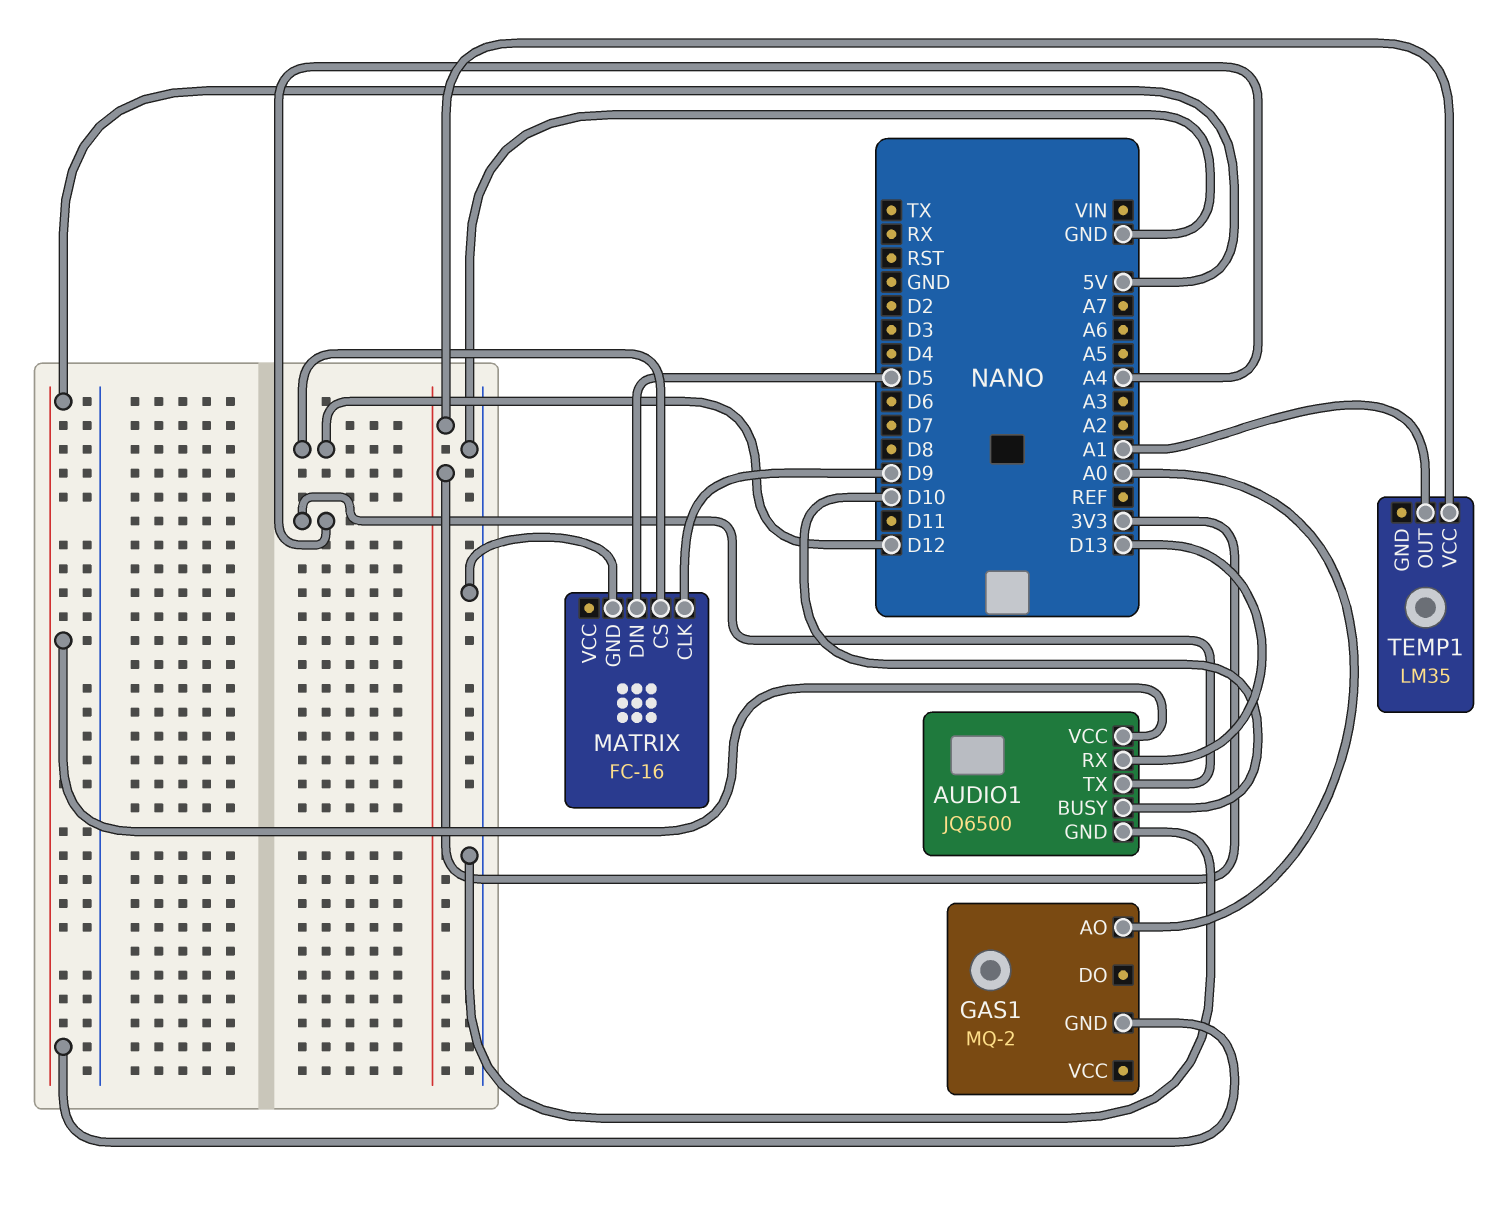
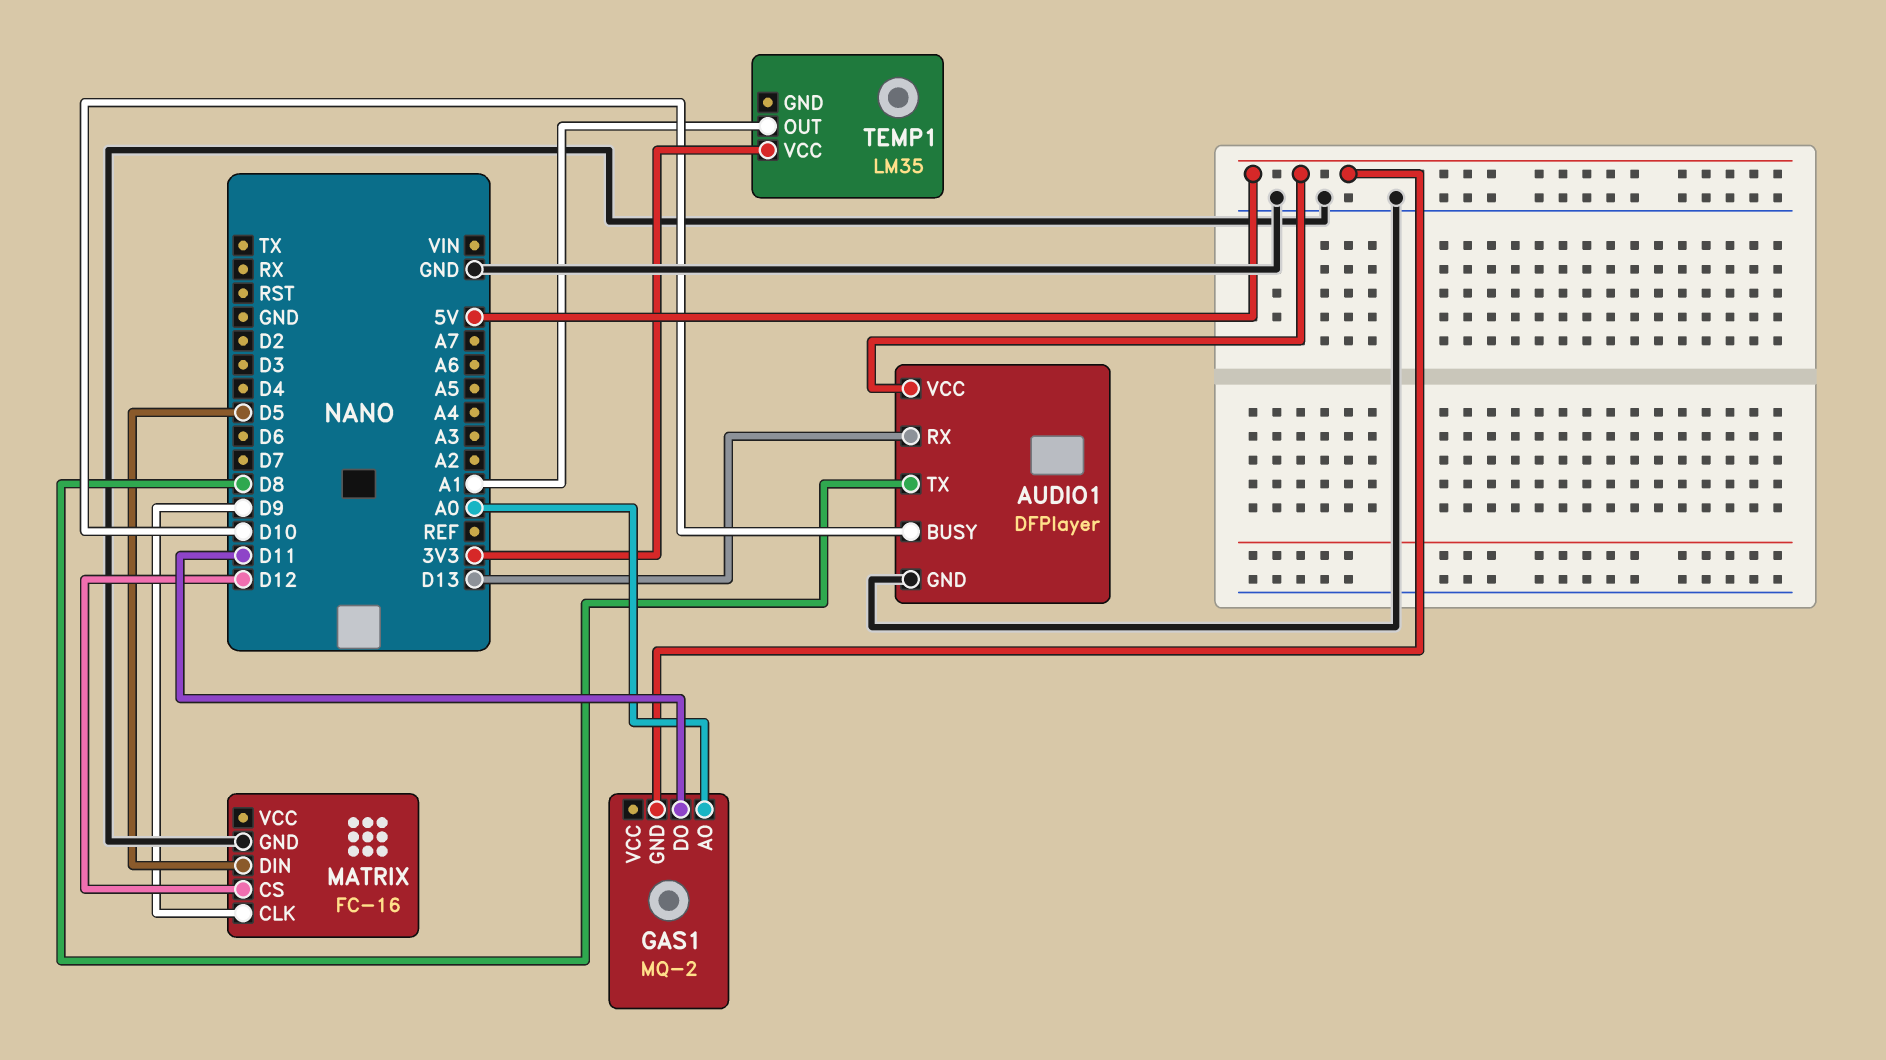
AUDIO1: JQ6500 -> DFPlayer
AUDIO1 pin TX: A4 -> D8
GAS1 pin DO: none -> D11

